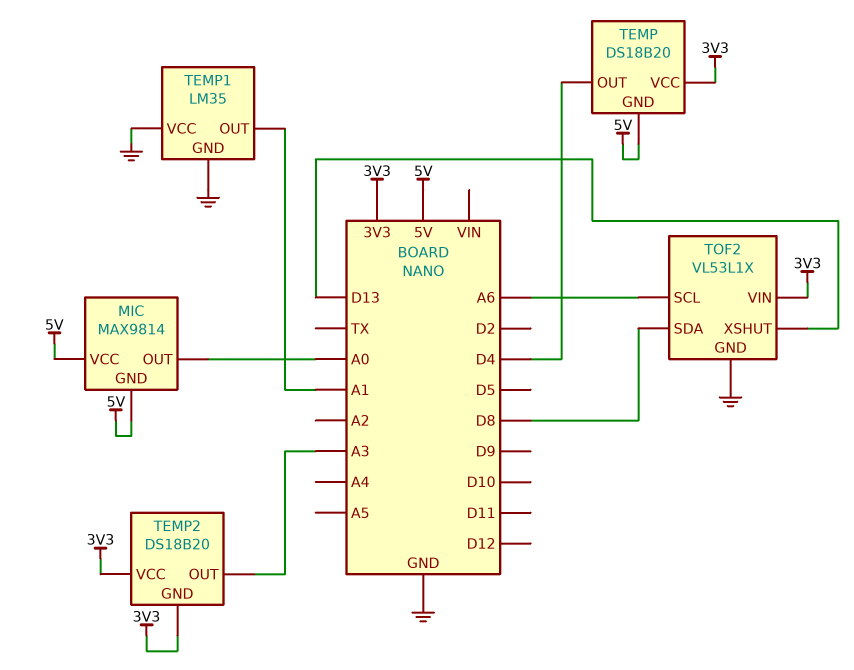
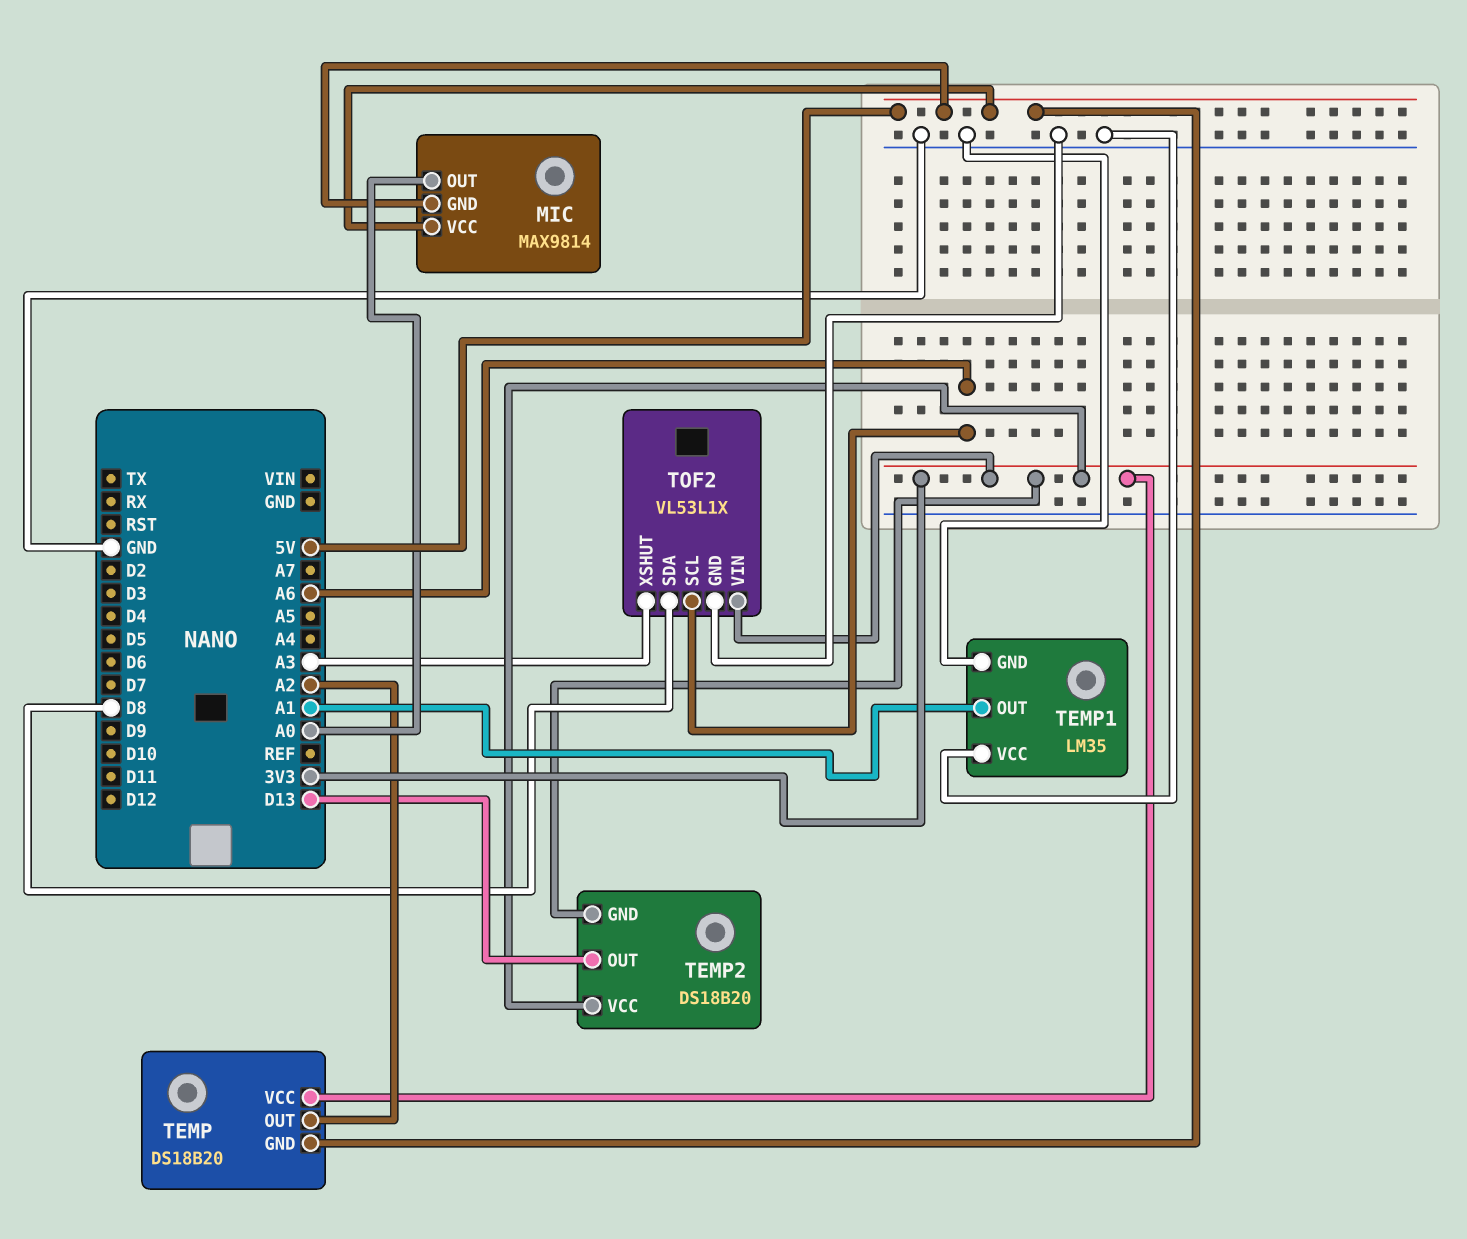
TEMP pin OUT: D4 -> A2
TEMP2 pin OUT: A3 -> D13
TOF2 pin XSHUT: D13 -> A3

